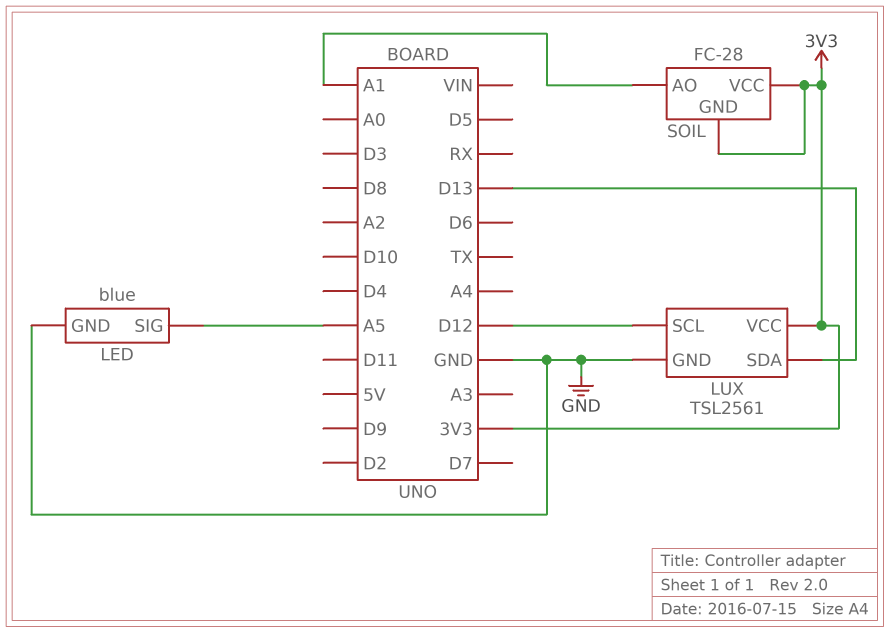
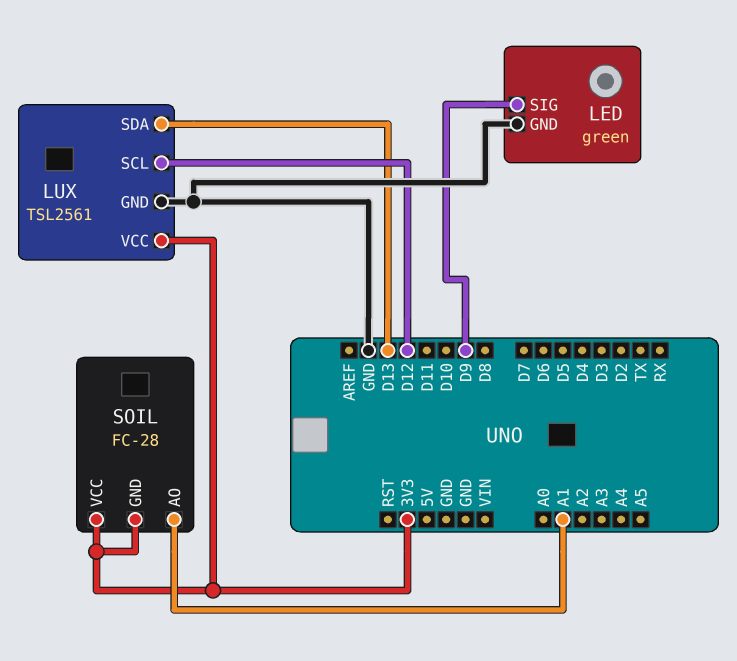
LED: blue -> green
LED pin SIG: A5 -> D9

